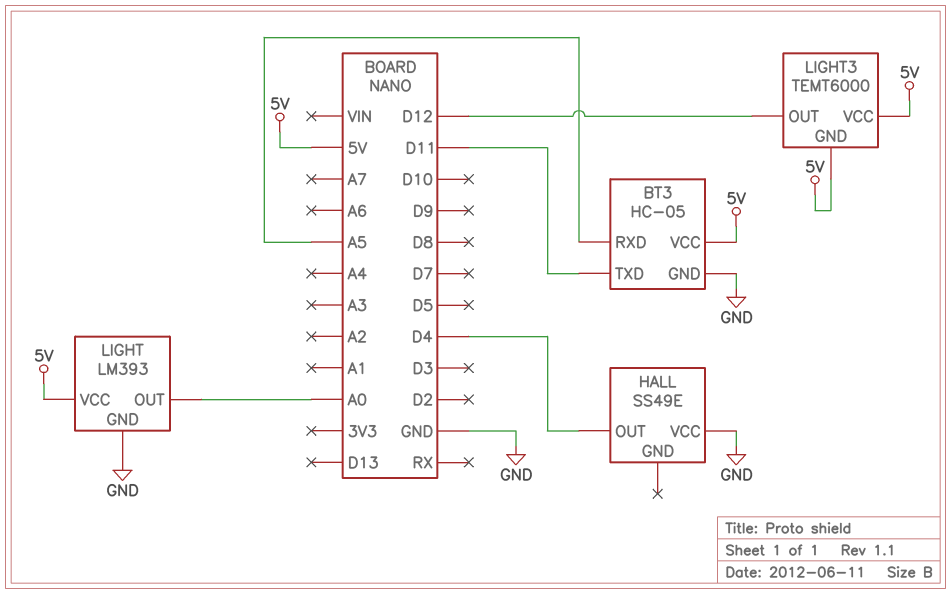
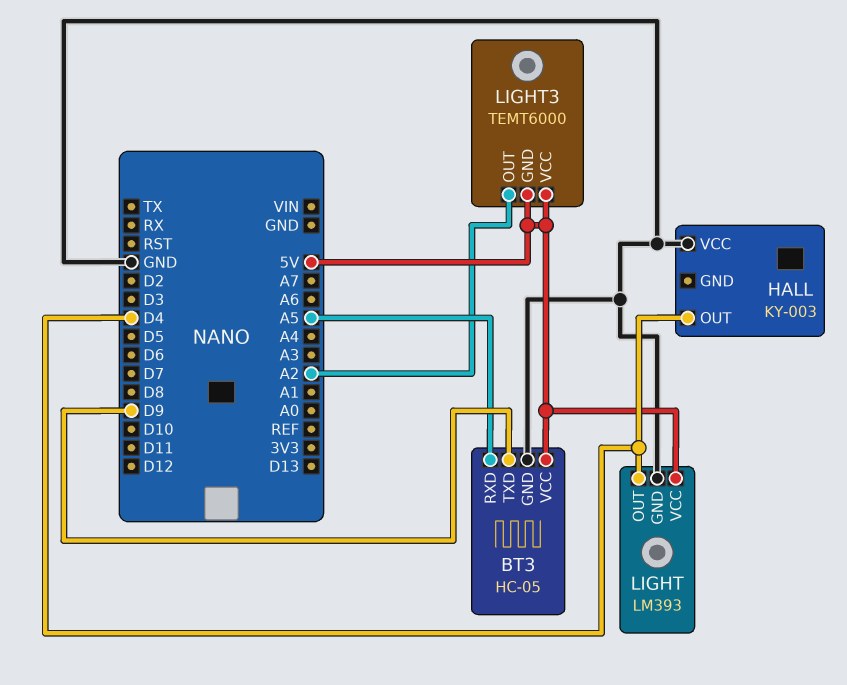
BT3 pin TXD: D11 -> D9
HALL: SS49E -> KY-003
LIGHT pin OUT: A0 -> D4
LIGHT3 pin OUT: D12 -> A2

